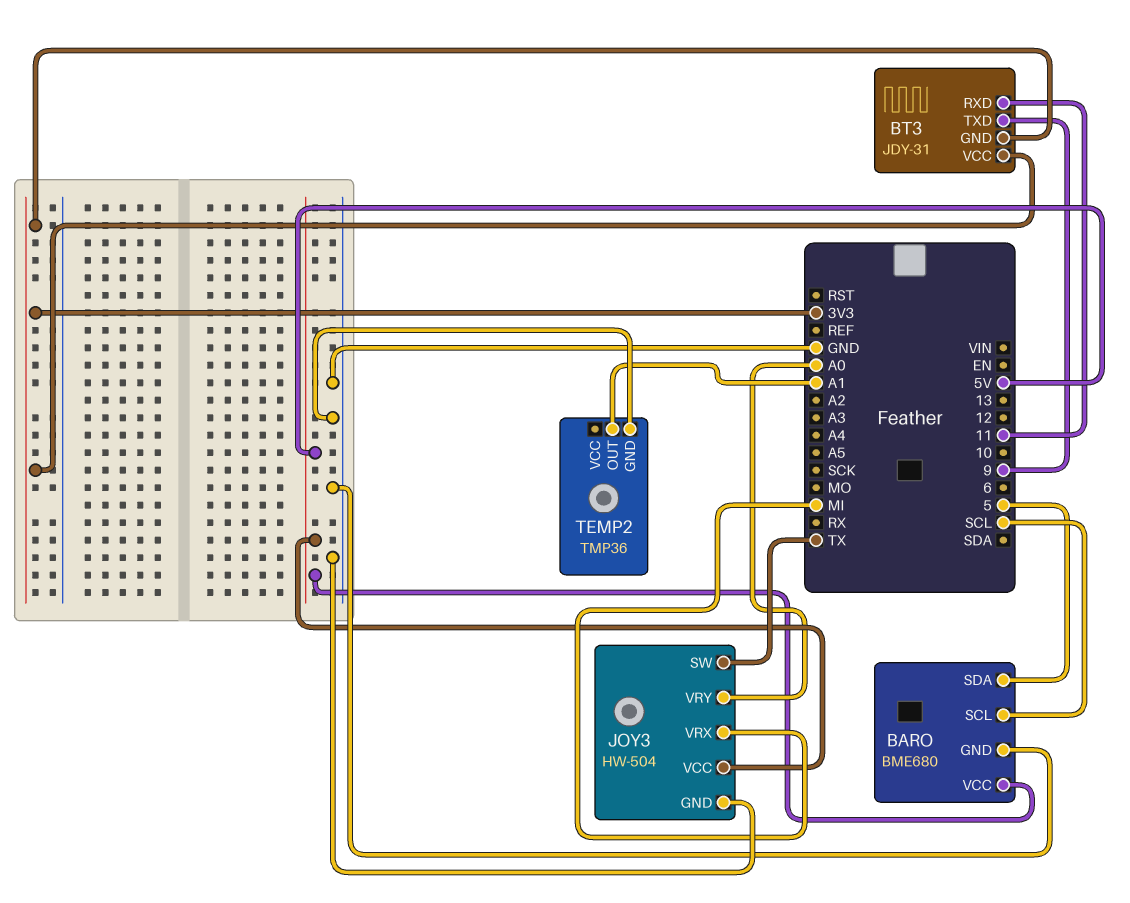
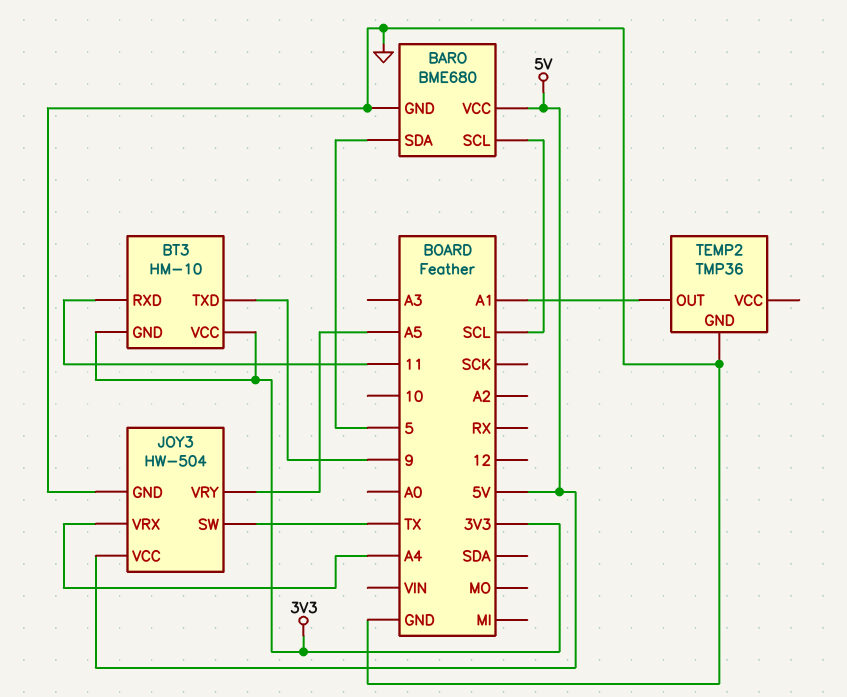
BT3: JDY-31 -> HM-10
JOY3 pin VRX: MI -> A4
JOY3 pin VRY: A0 -> A5

